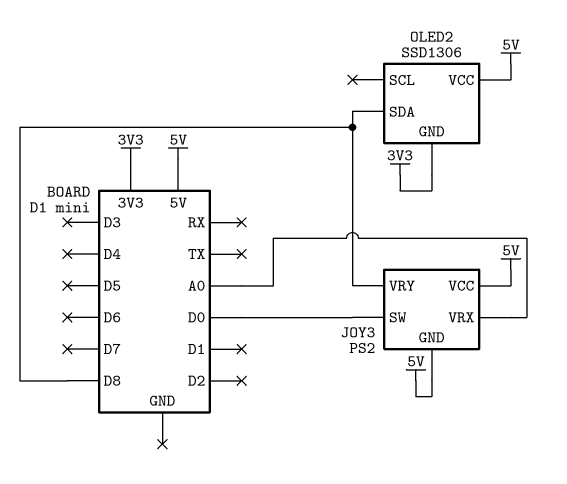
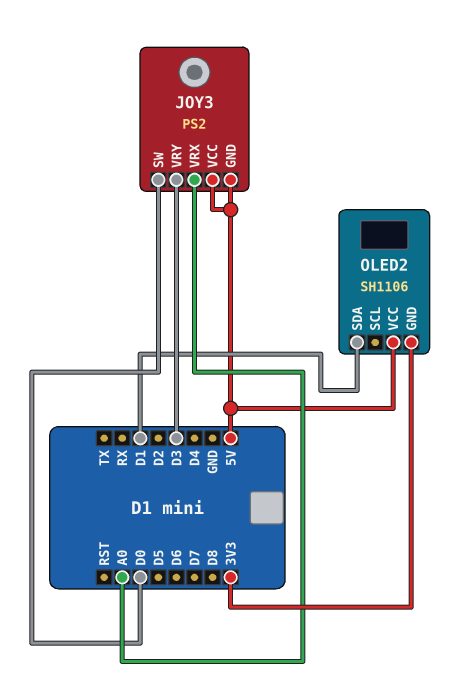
JOY3 pin VRY: D8 -> D3
OLED2: SSD1306 -> SH1106
OLED2 pin SDA: D8 -> D1

